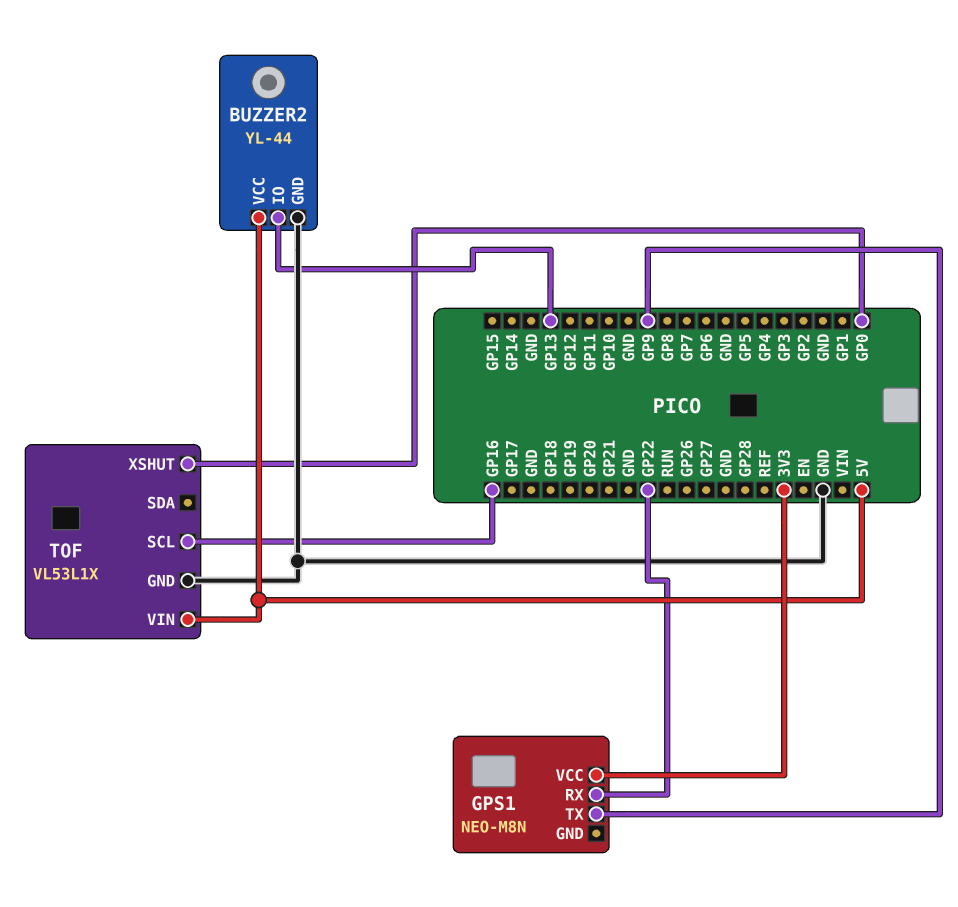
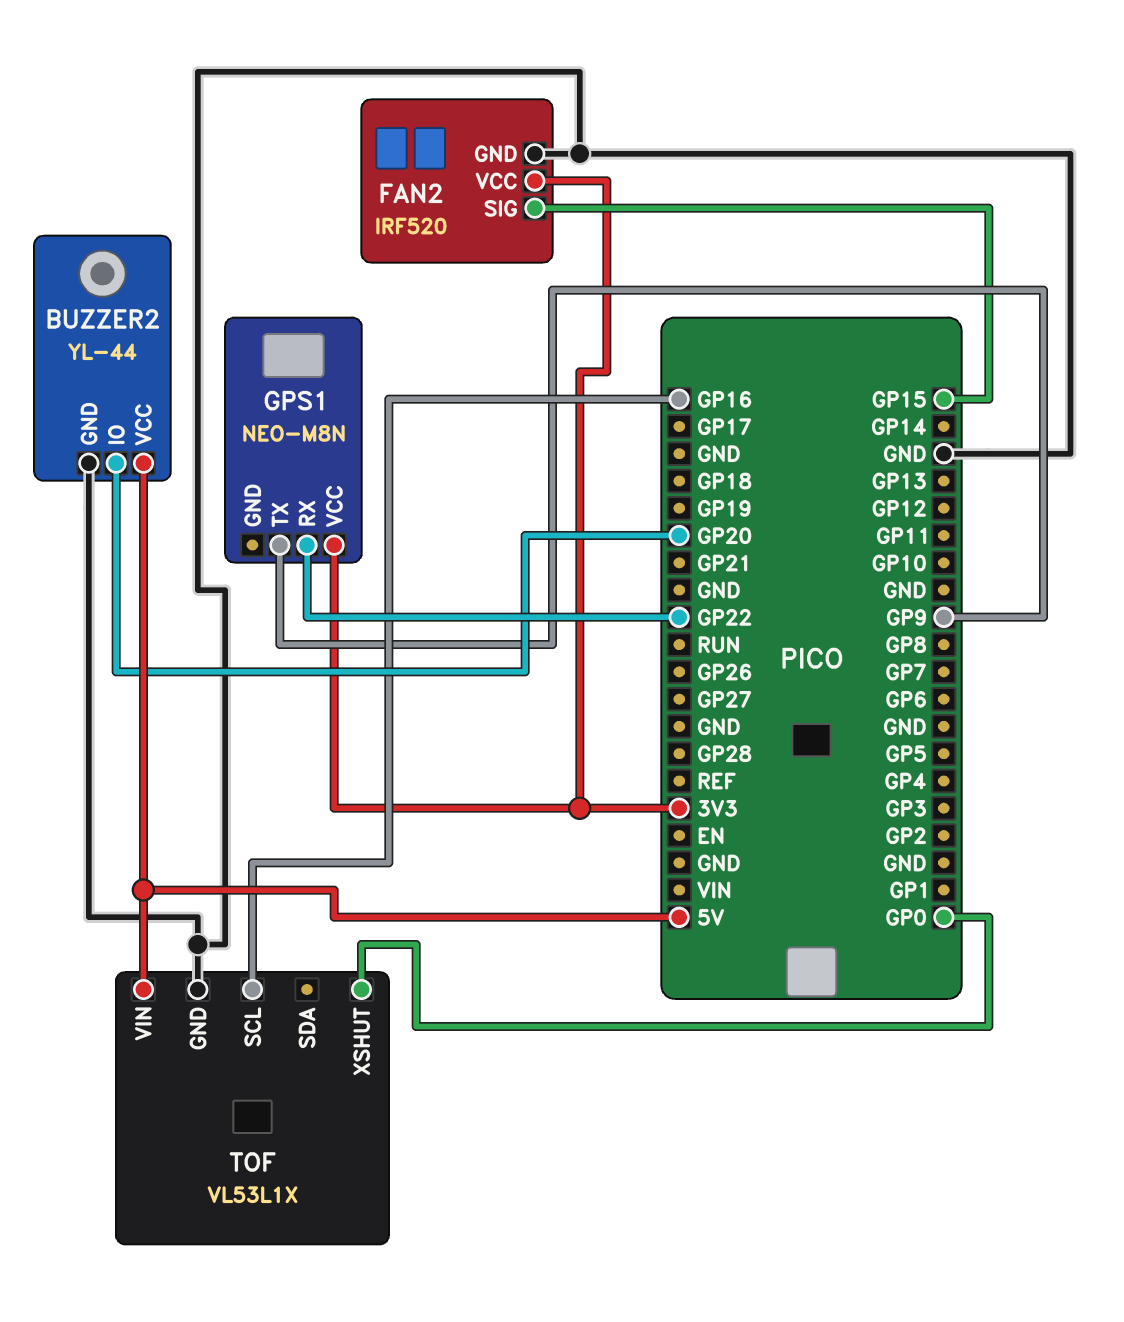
BUZZER2 pin IO: GP13 -> GP20
FAN2: none -> IRF520
FAN2 pin GND: none -> GND
FAN2 pin SIG: none -> GP15
FAN2 pin VCC: none -> 3V3

